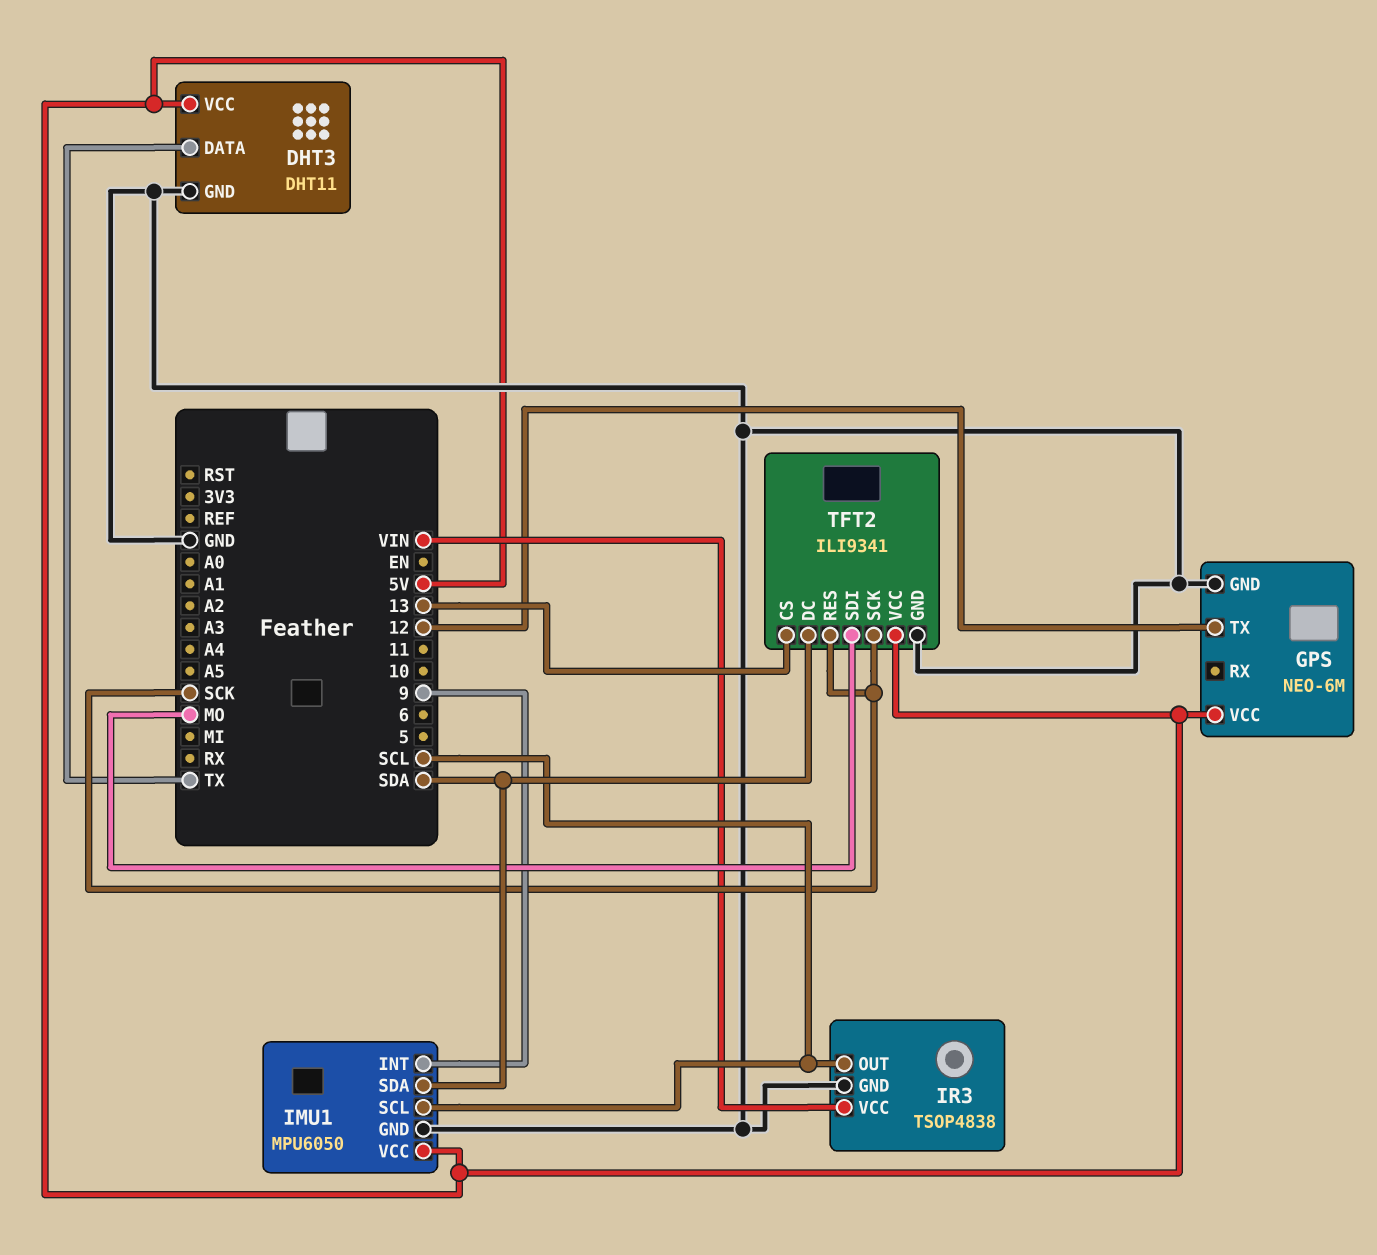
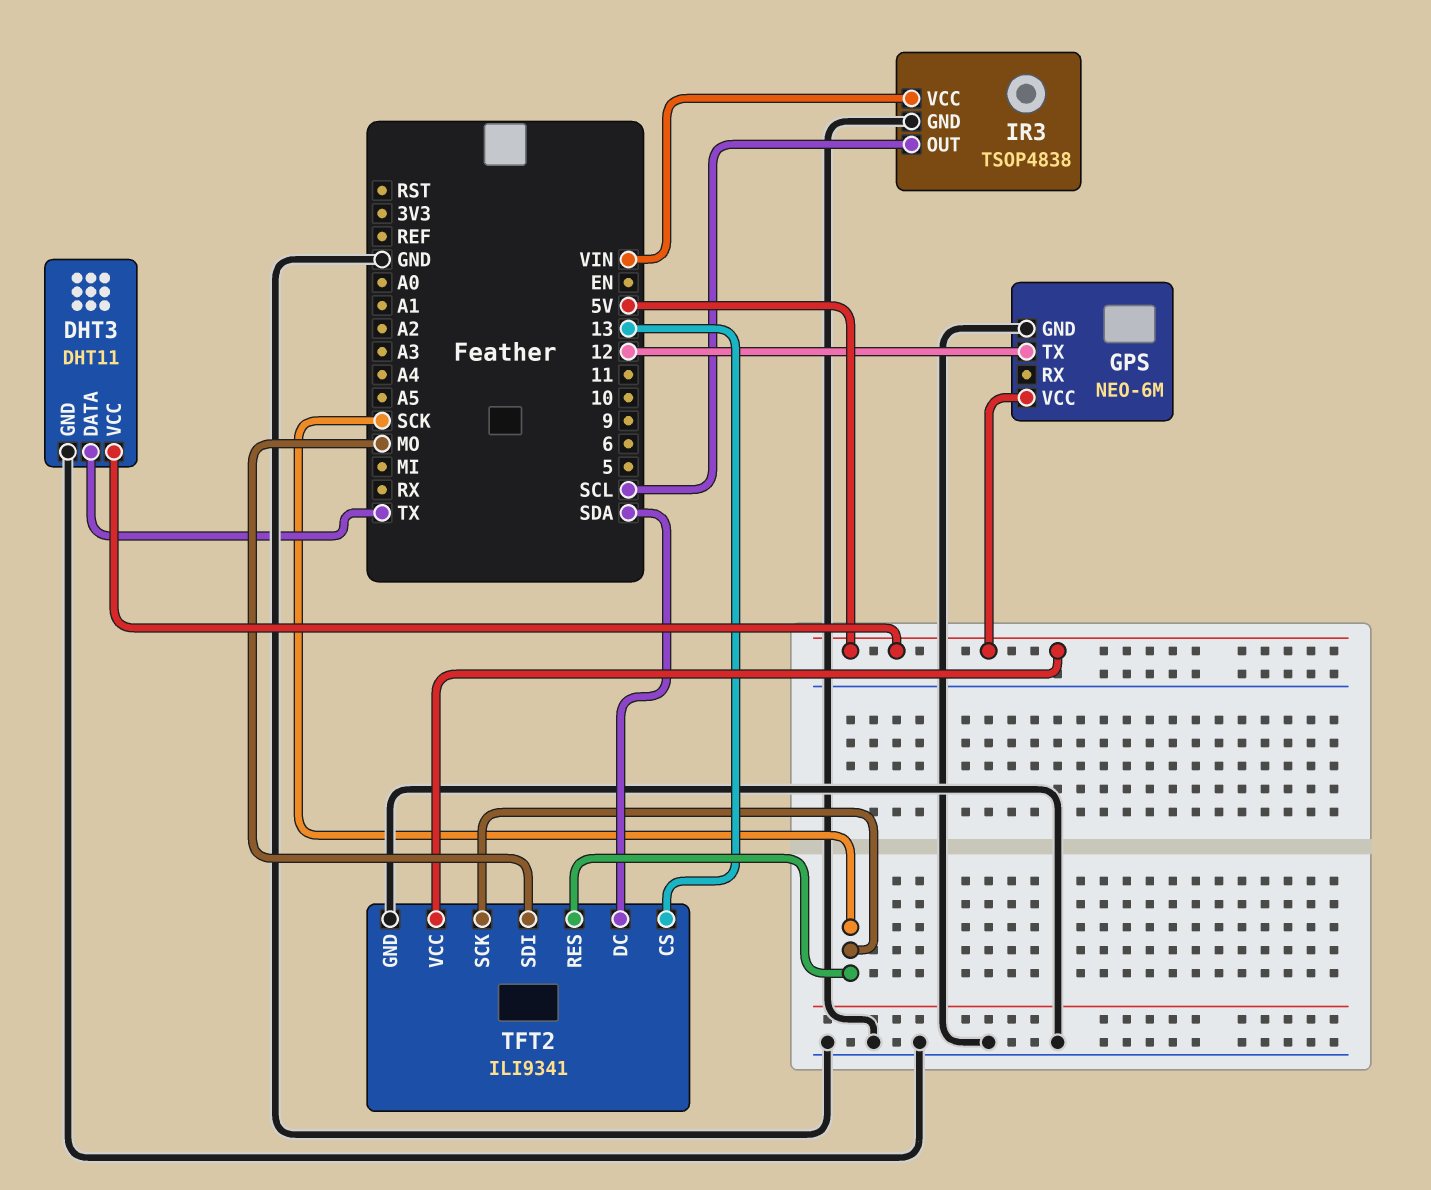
IMU1: MPU6050 -> none
IMU1 pin GND: GND -> none
IMU1 pin INT: 9 -> none
IMU1 pin SCL: SCL -> none
IMU1 pin SDA: SDA -> none
IMU1 pin VCC: 5V -> none

